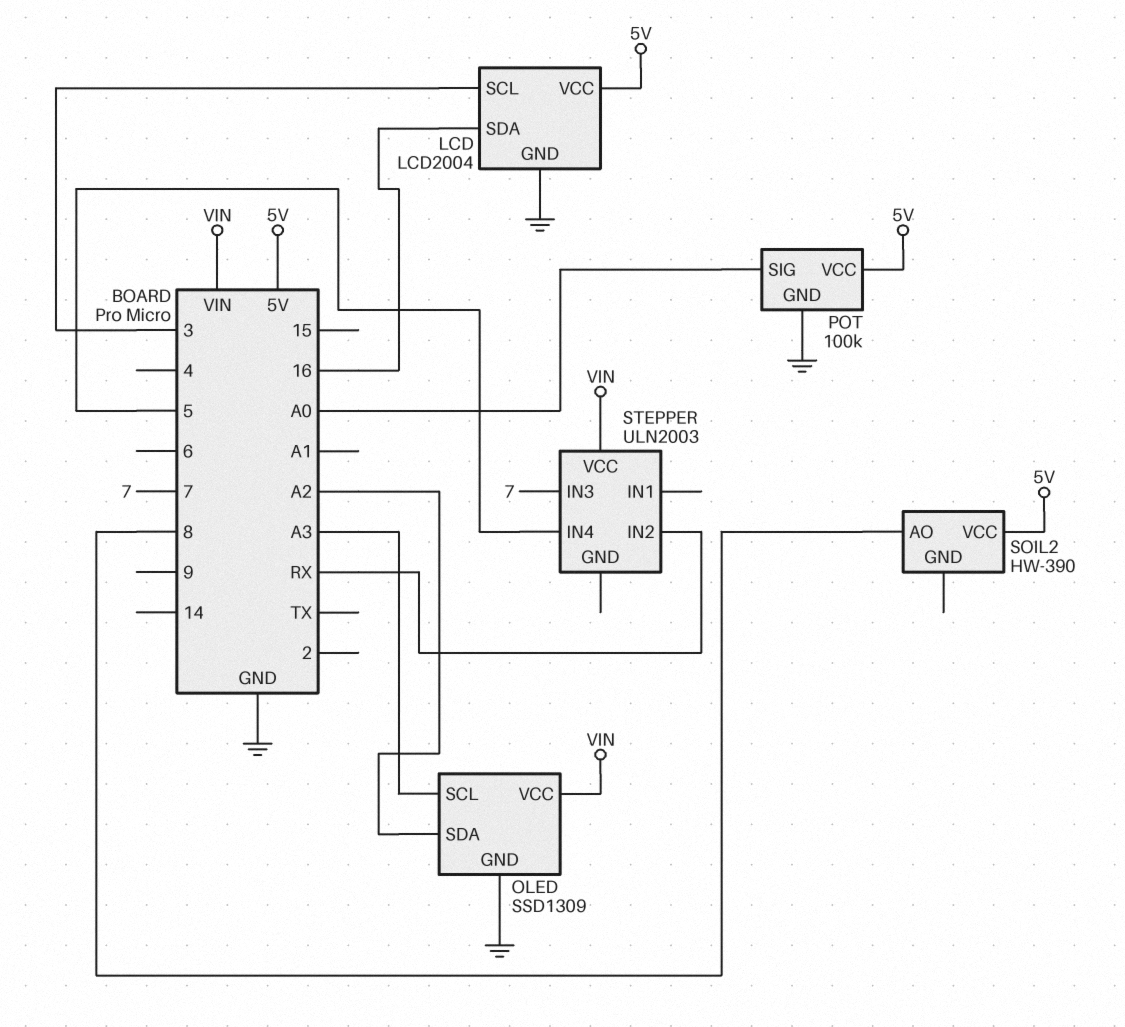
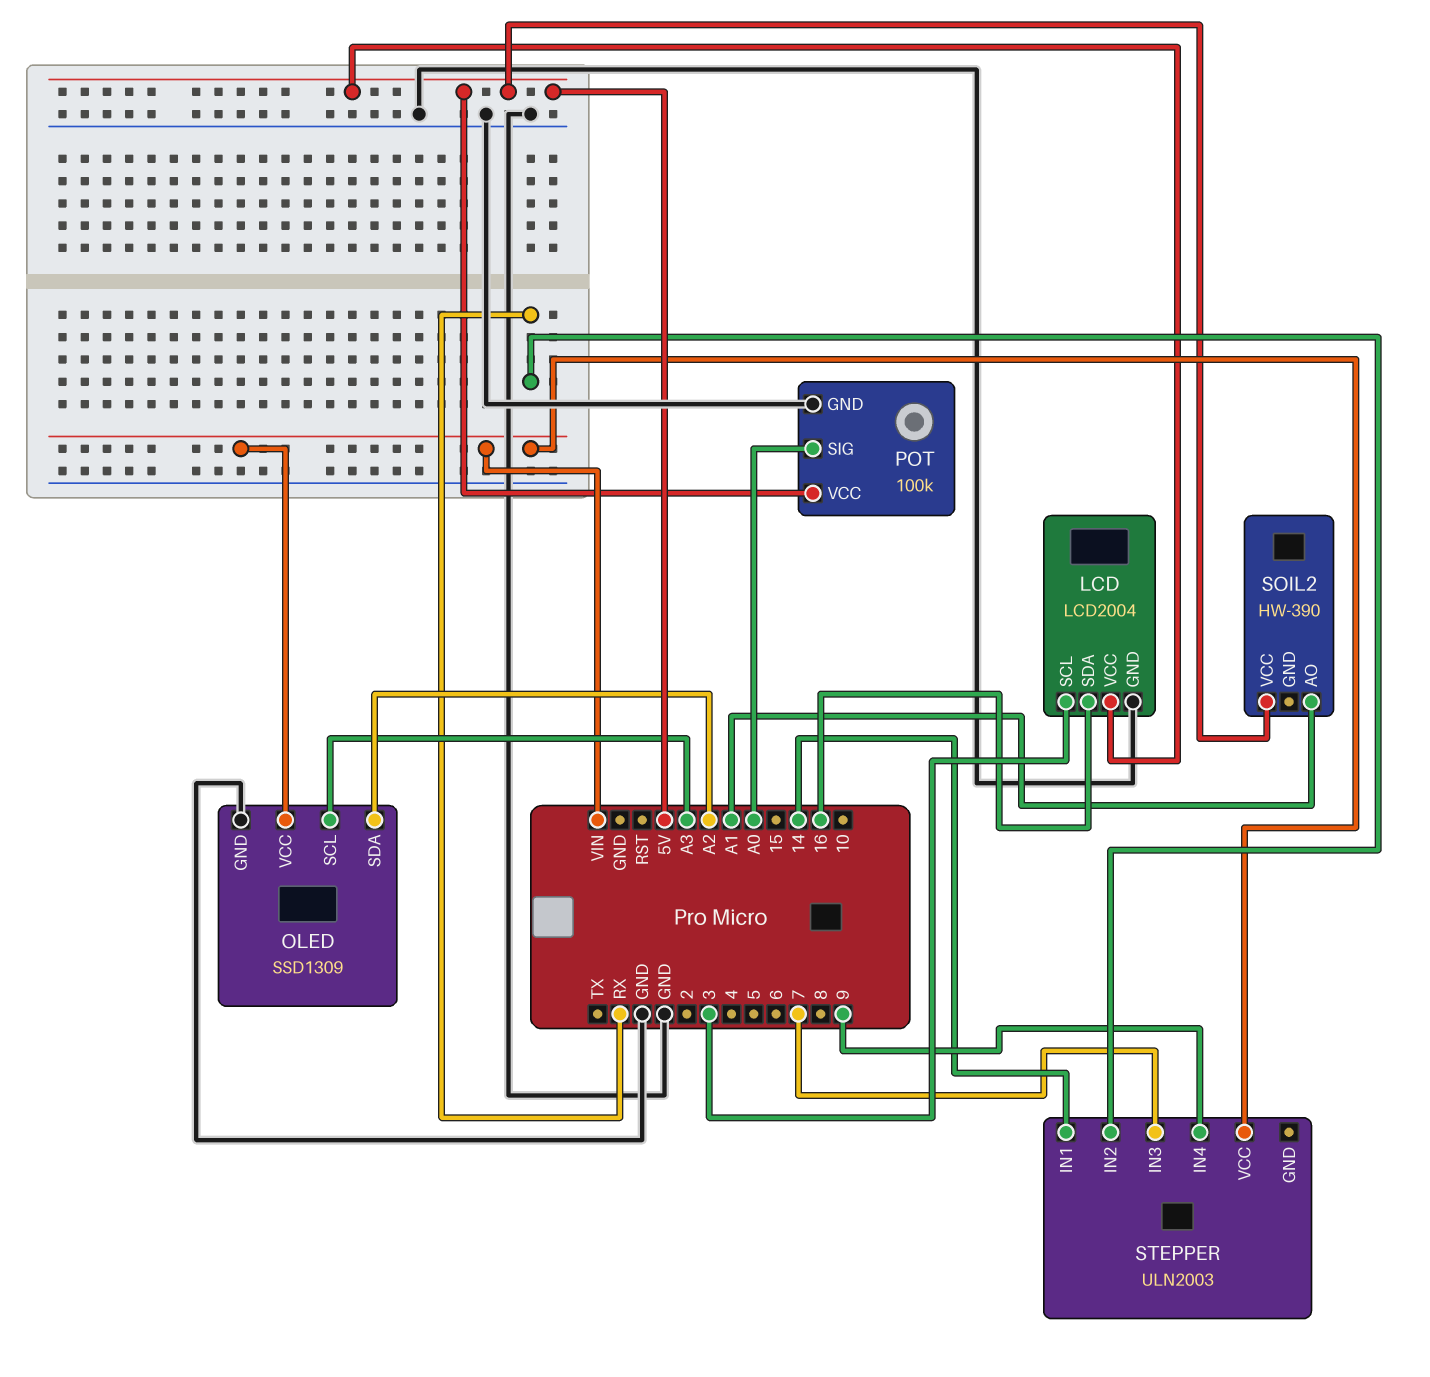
SOIL2 pin AO: 8 -> A1
STEPPER pin IN1: none -> 14
STEPPER pin IN4: 5 -> 9

